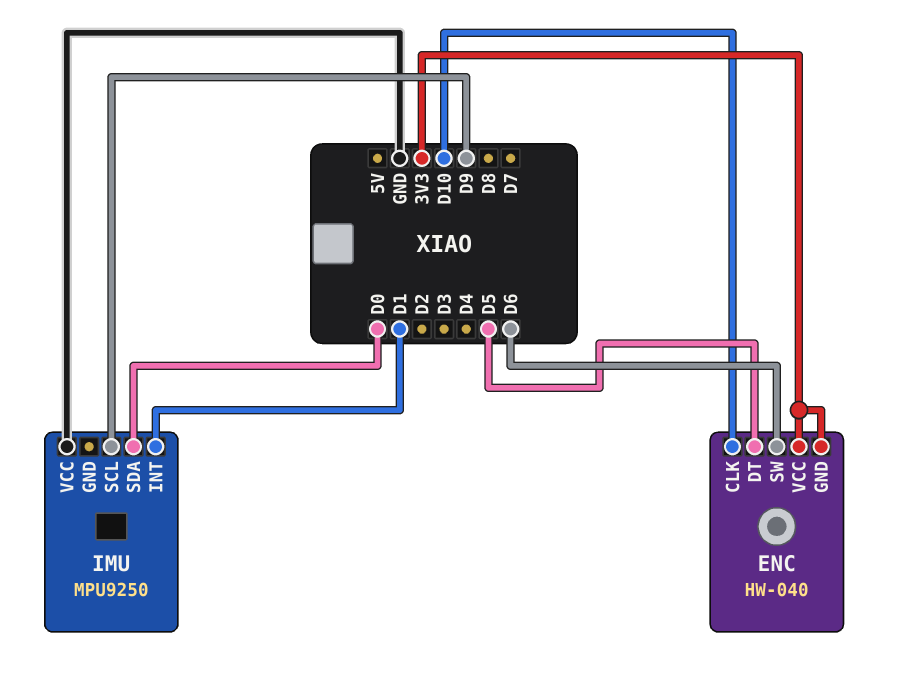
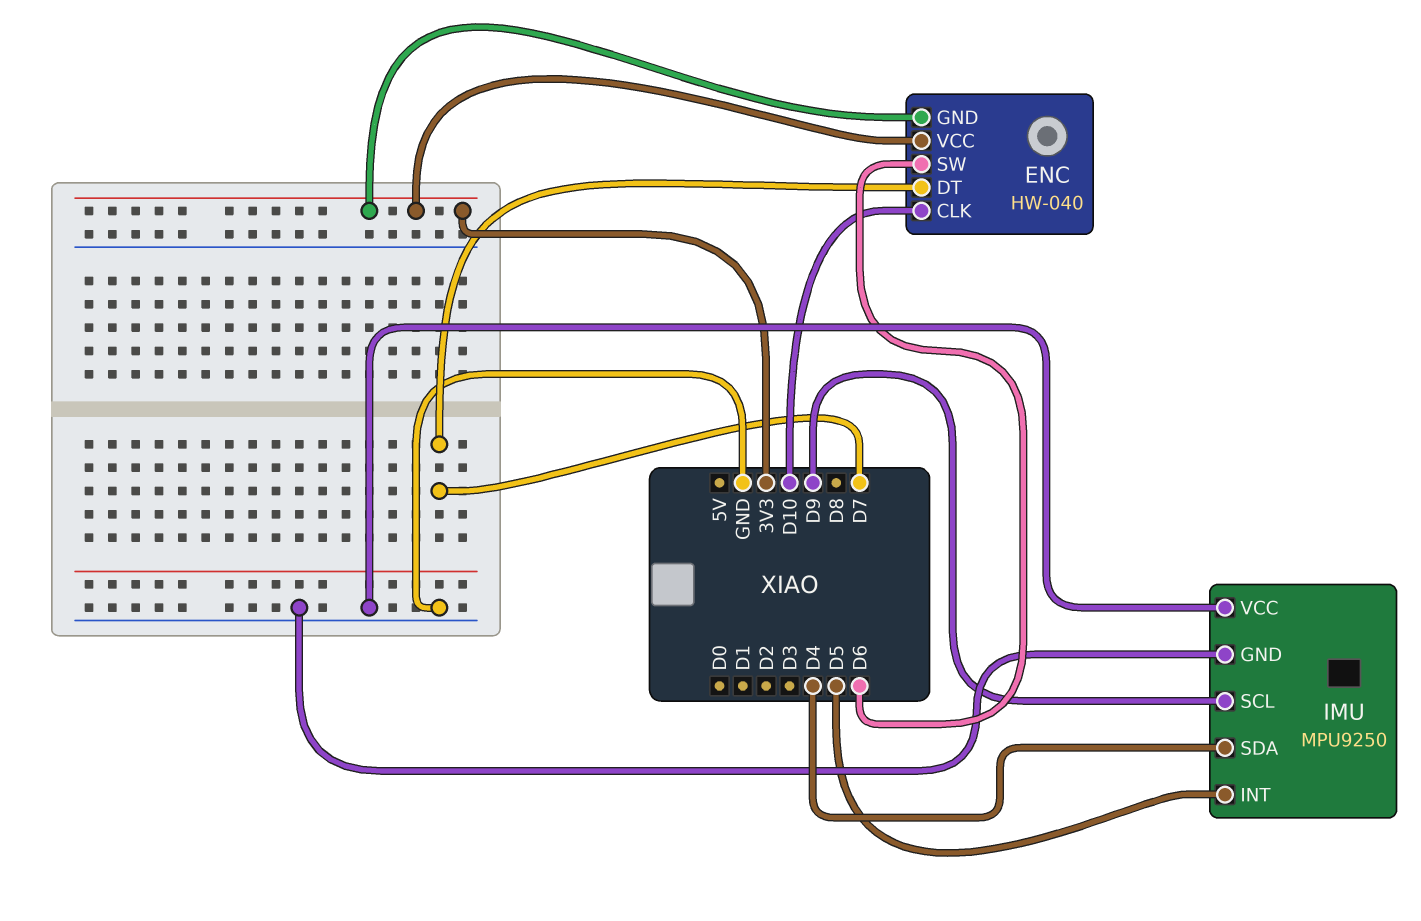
ENC pin DT: D5 -> D7
IMU pin GND: none -> GND
IMU pin INT: D1 -> D5
IMU pin SDA: D0 -> D4

